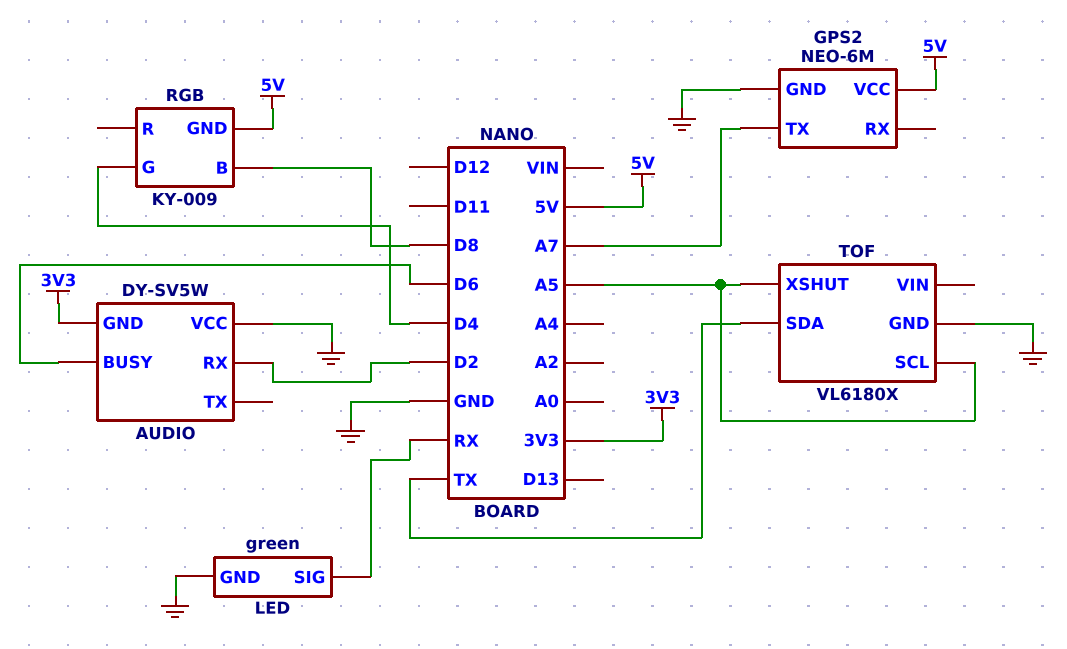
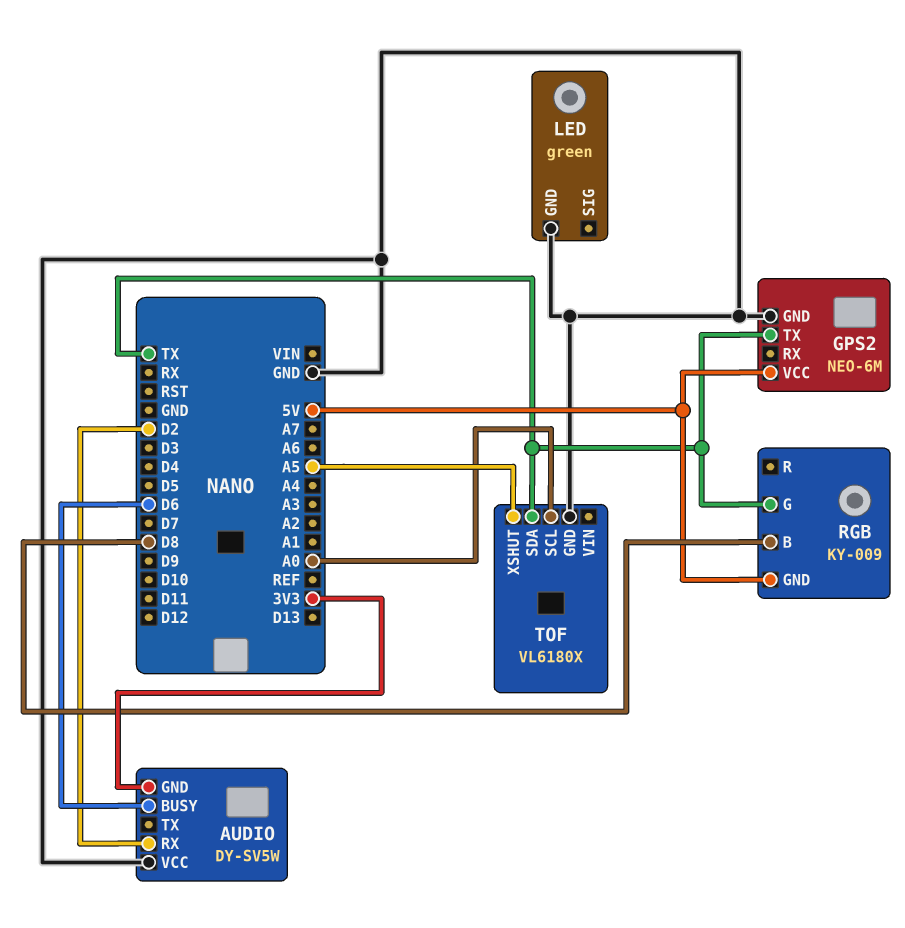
GPS2 pin TX: A7 -> TX
LED pin SIG: RX -> none
RGB pin G: D4 -> TX
TOF pin SCL: A5 -> A0

